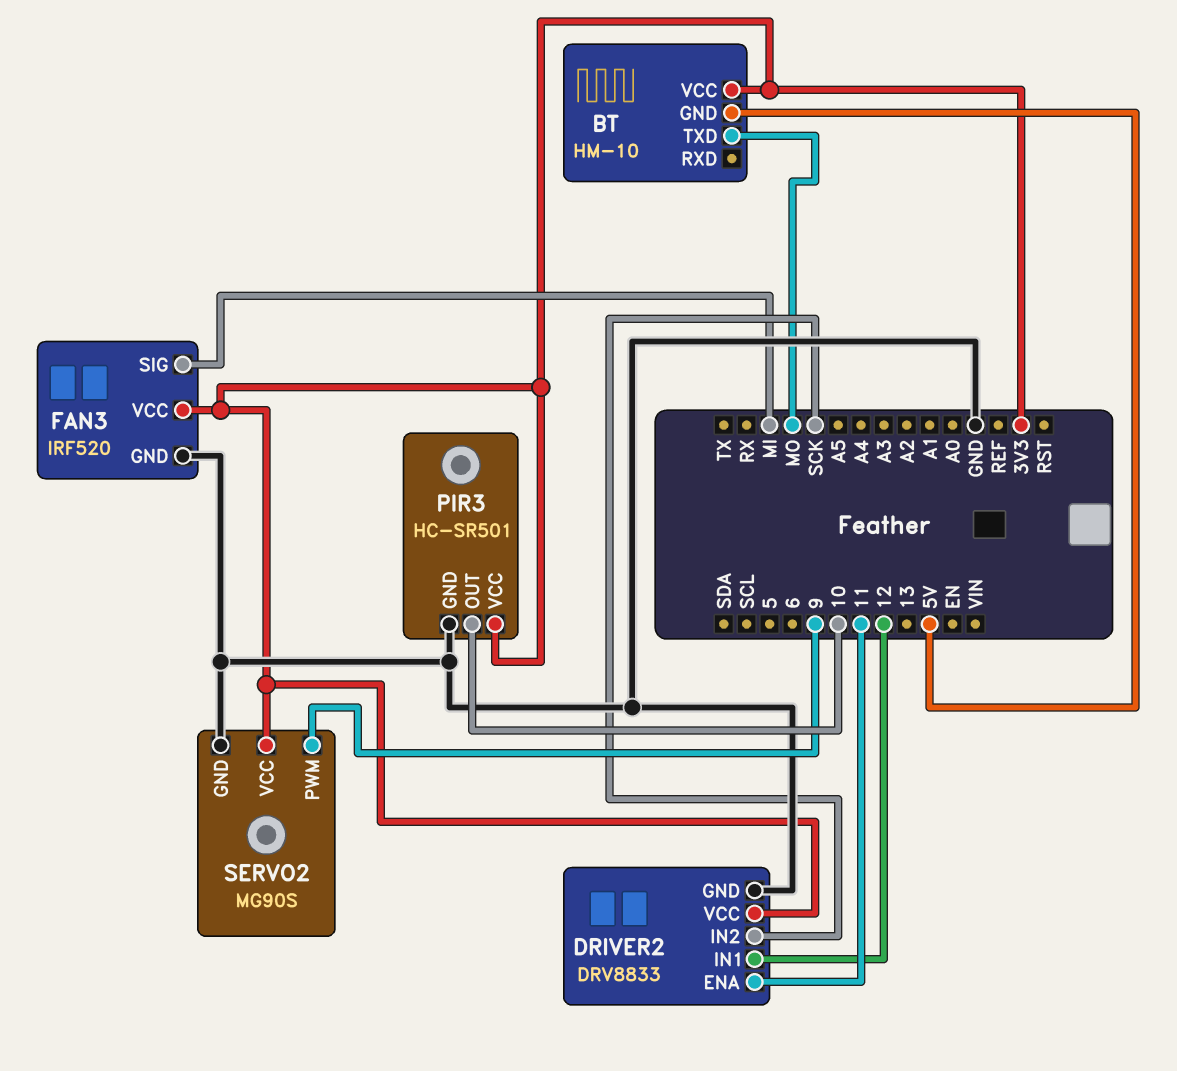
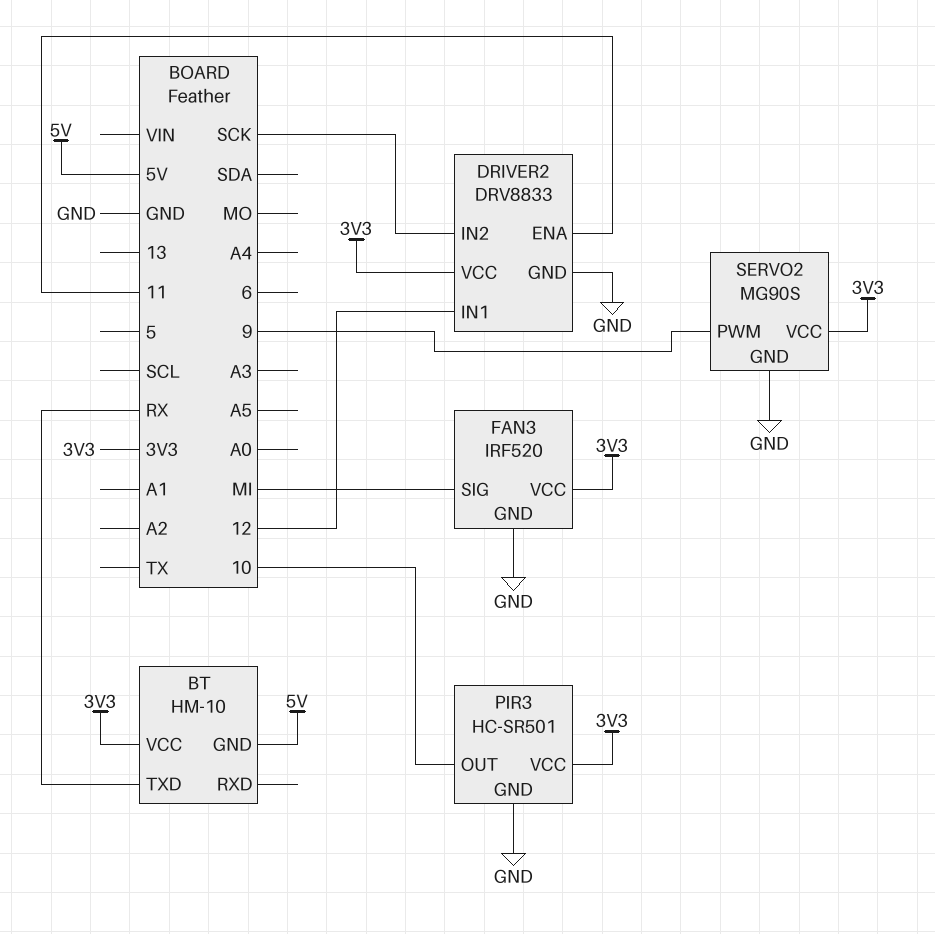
BT pin TXD: MO -> RX

